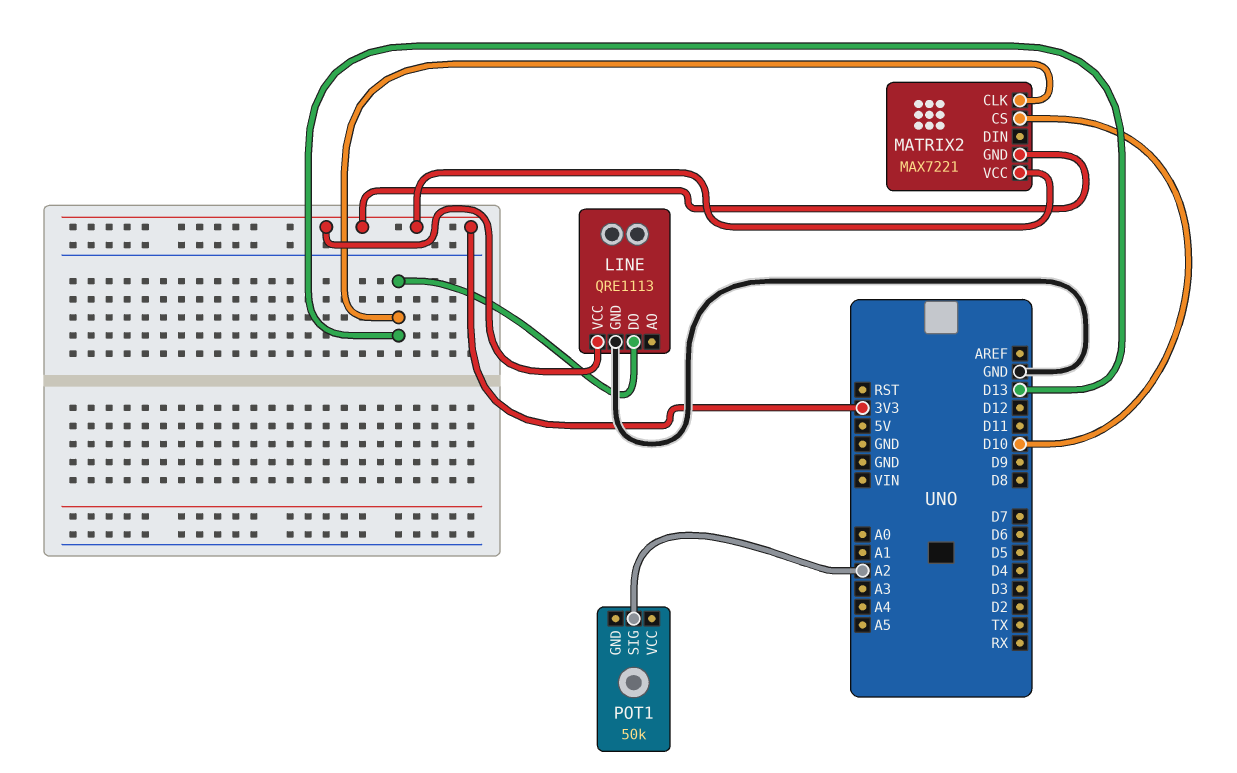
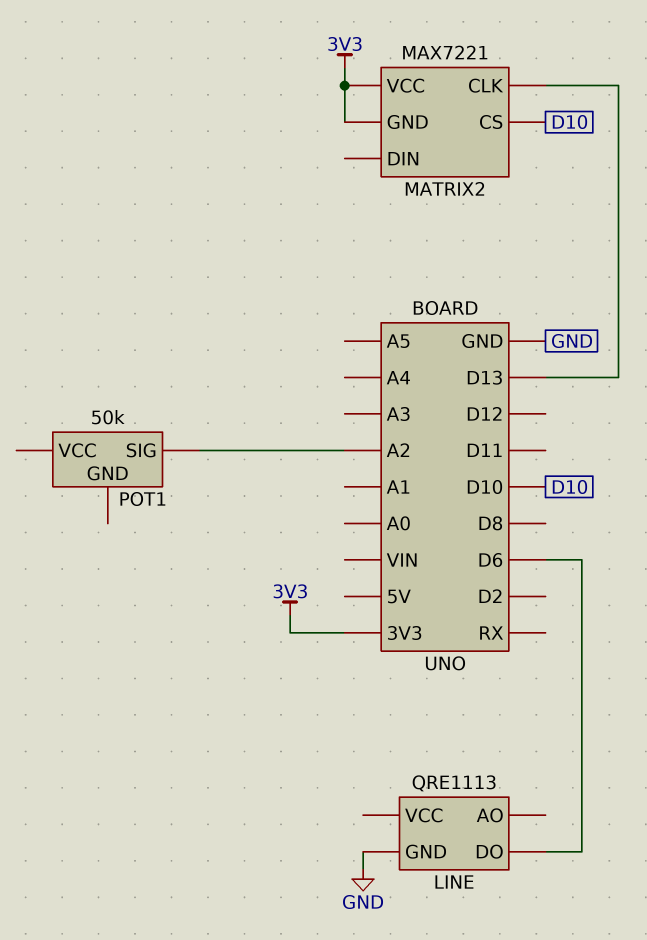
LINE pin DO: D13 -> D6
LINE pin VCC: 3V3 -> none

